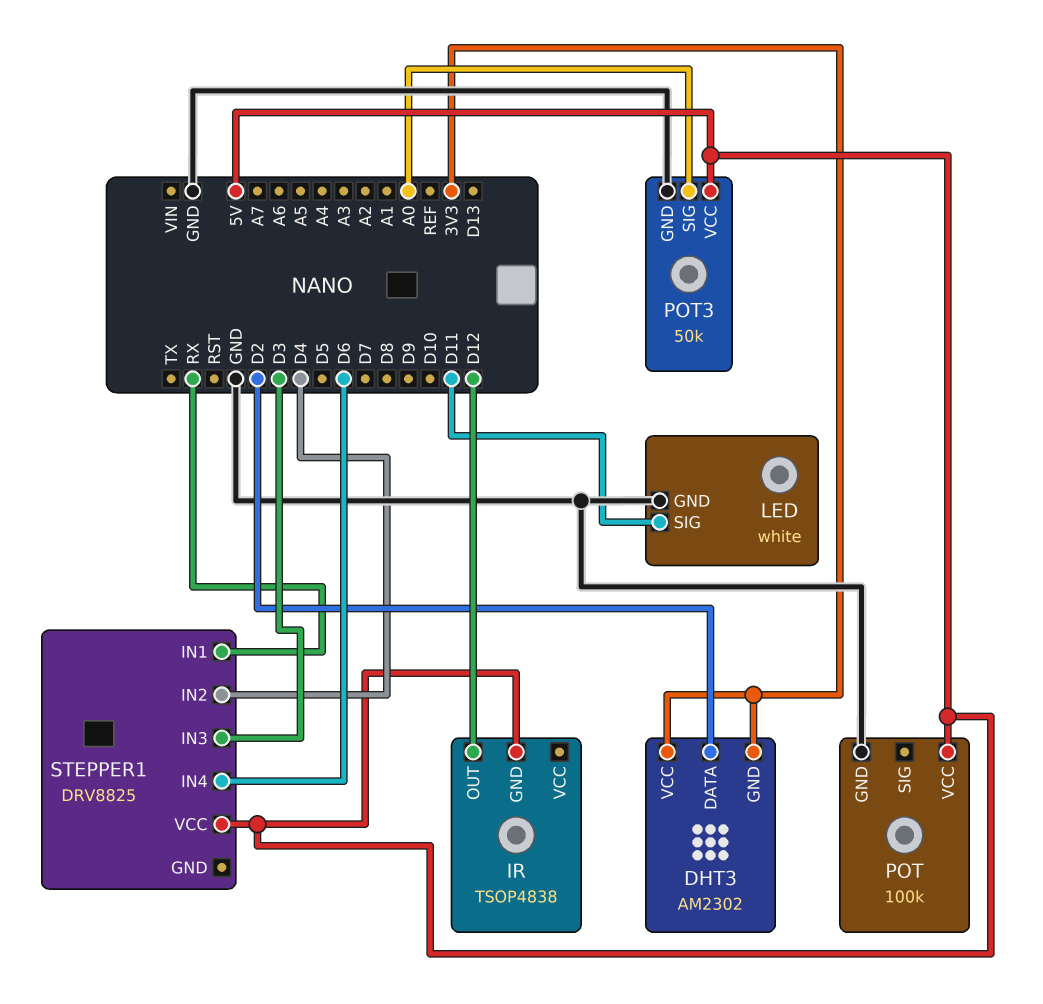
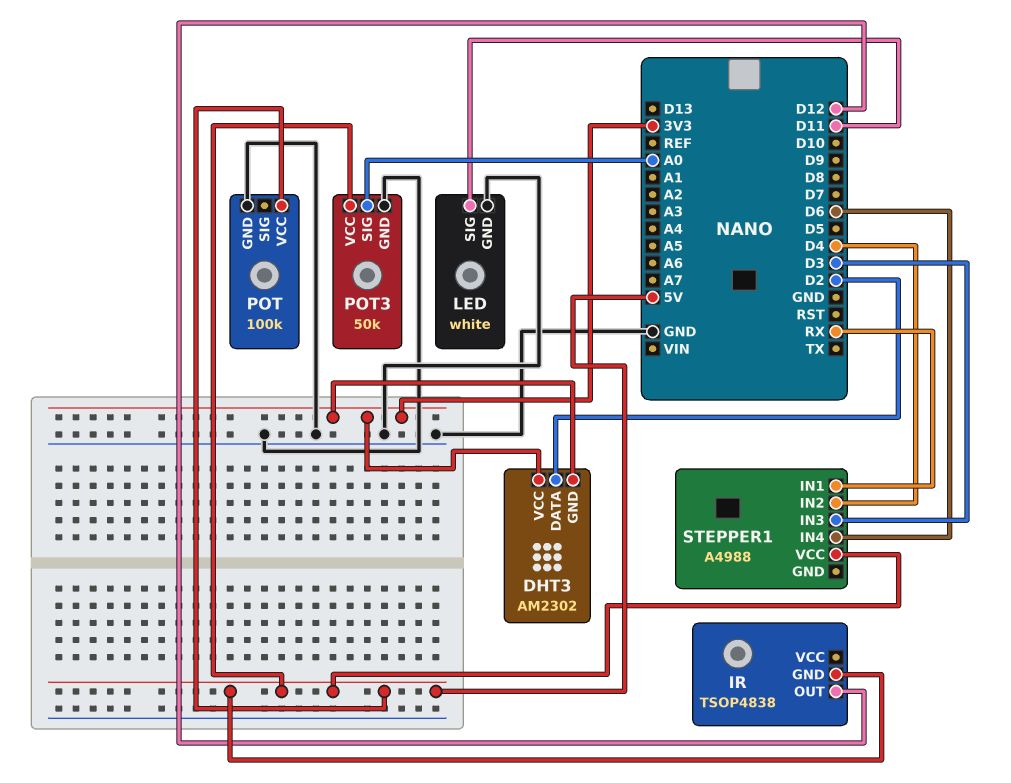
STEPPER1: DRV8825 -> A4988

